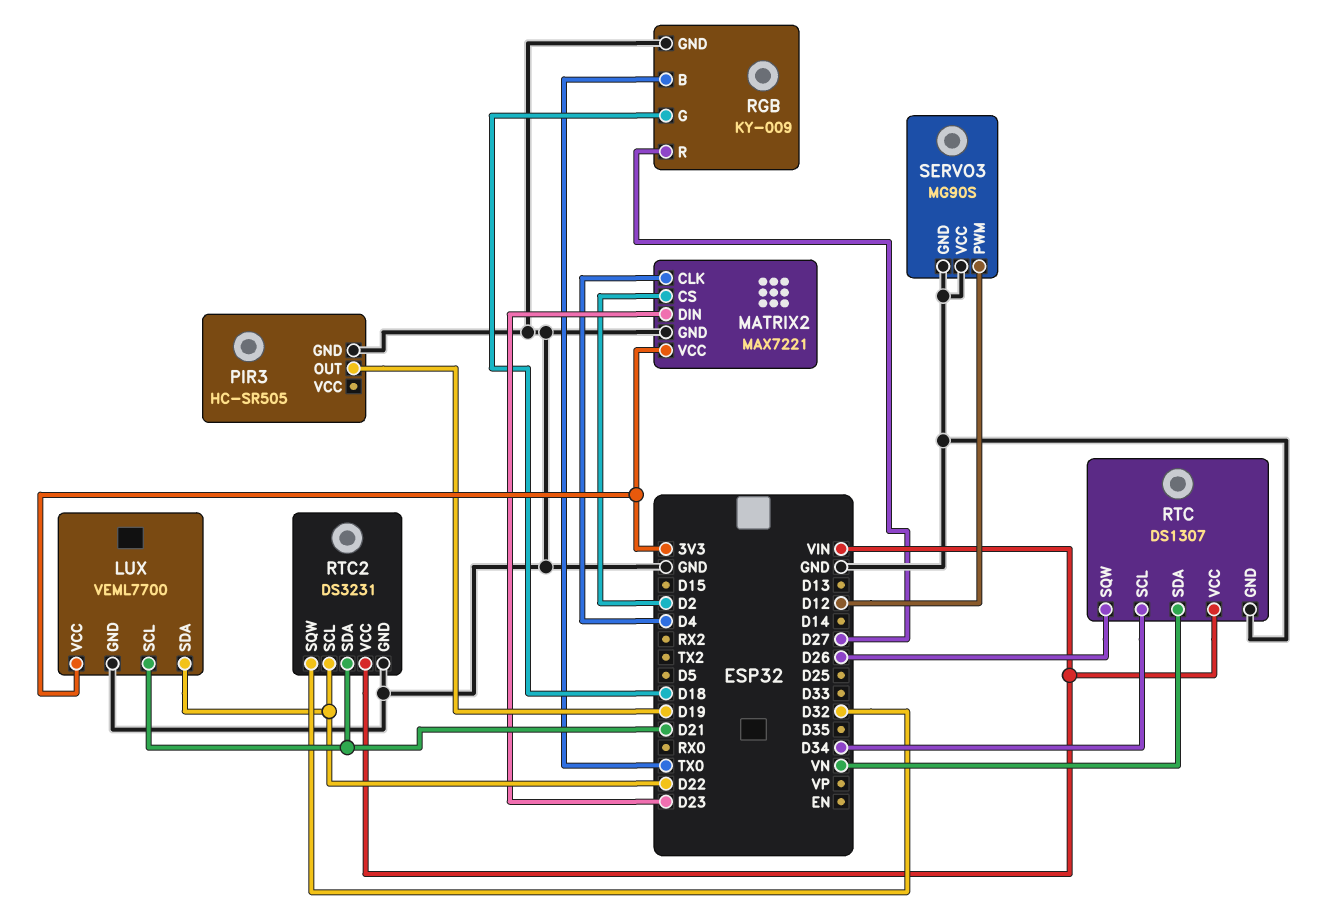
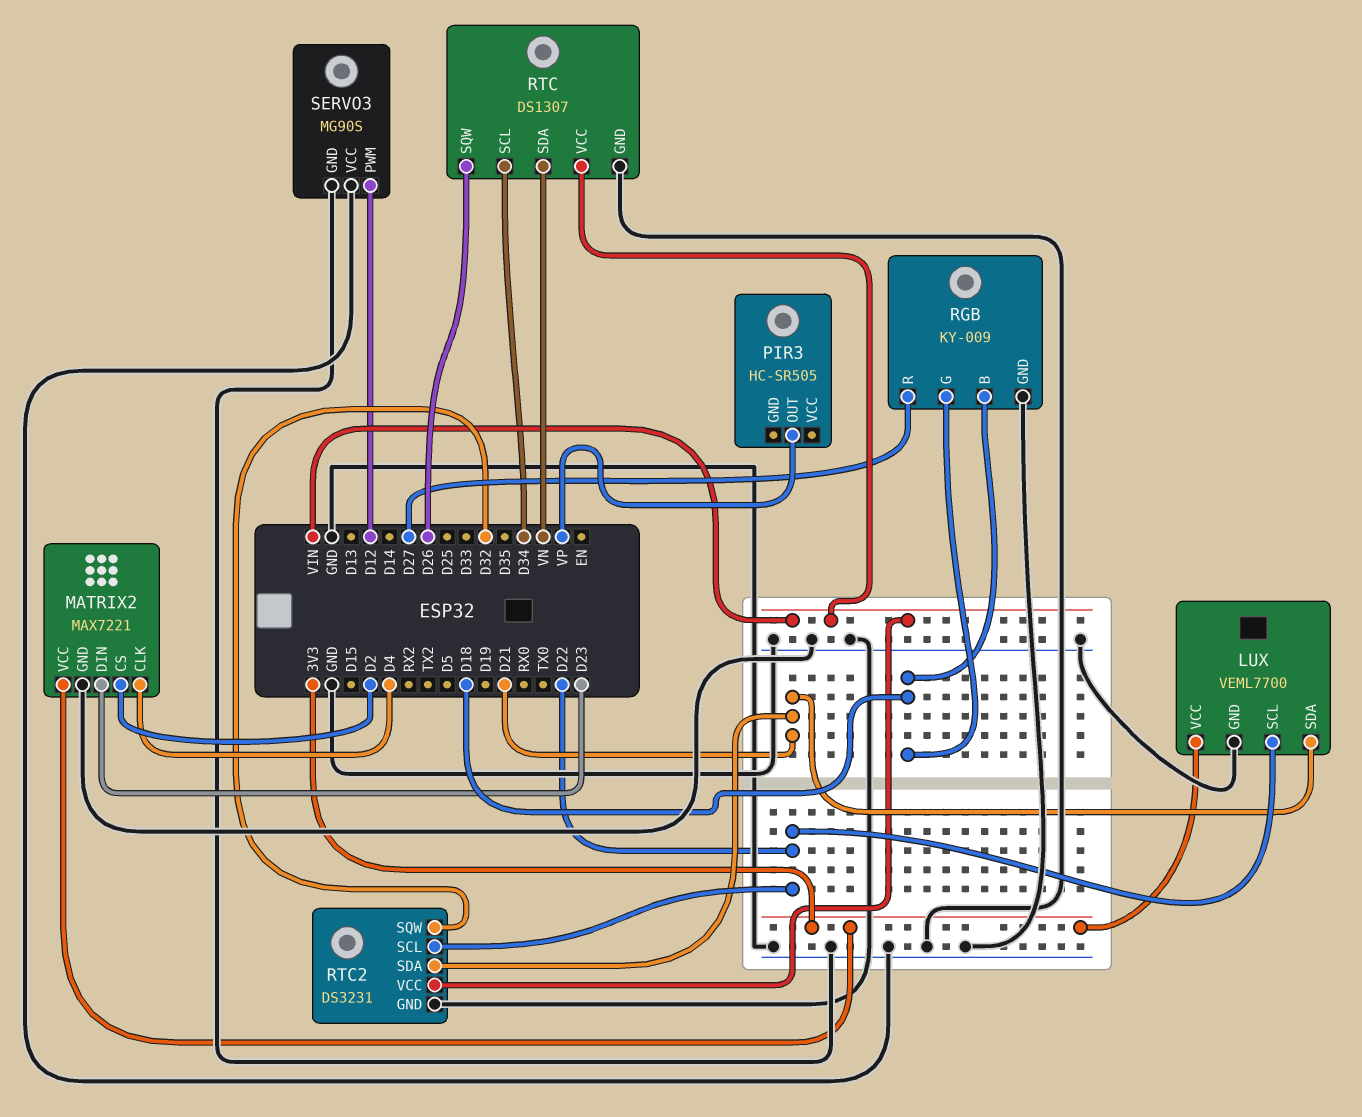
LUX pin SCL: D21 -> D22
LUX pin SDA: D22 -> D21
PIR3 pin GND: GND -> none
PIR3 pin OUT: D19 -> VP
RGB pin B: TX0 -> D18

